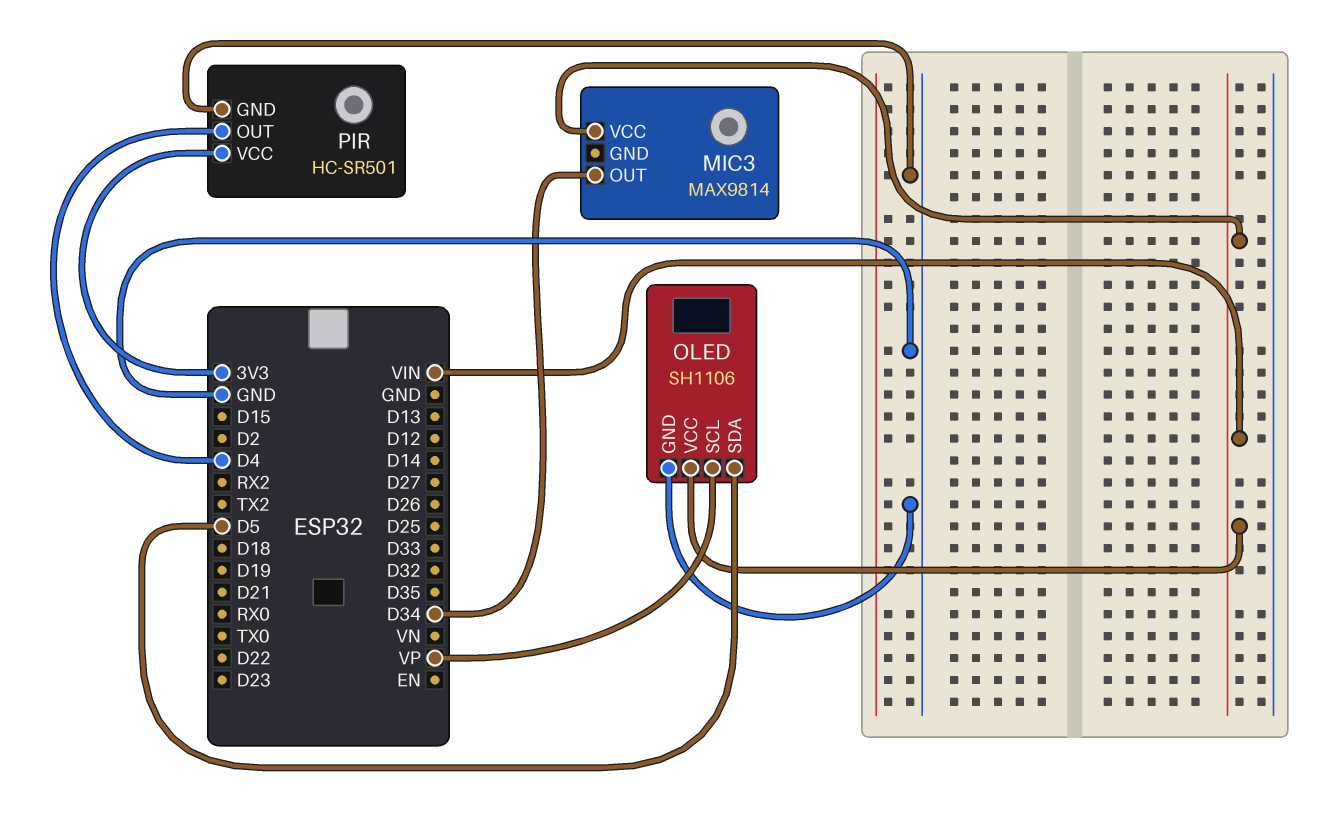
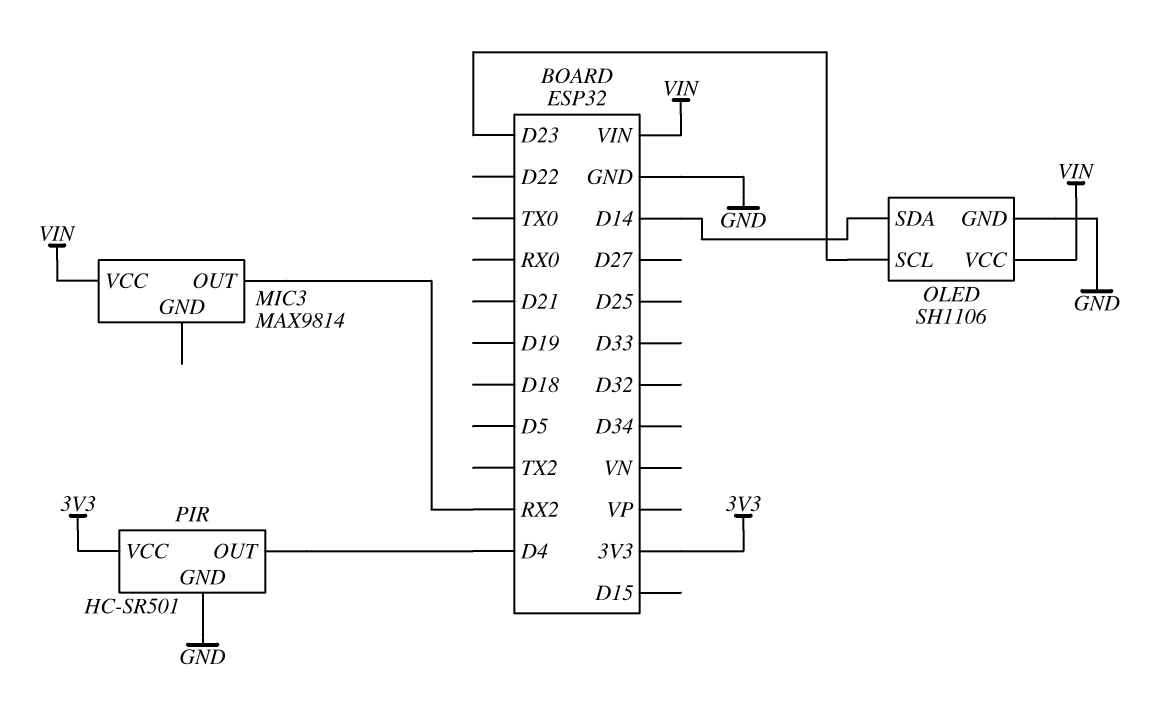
MIC3 pin OUT: D34 -> RX2
OLED pin SCL: VP -> D23
OLED pin SDA: D5 -> D14

